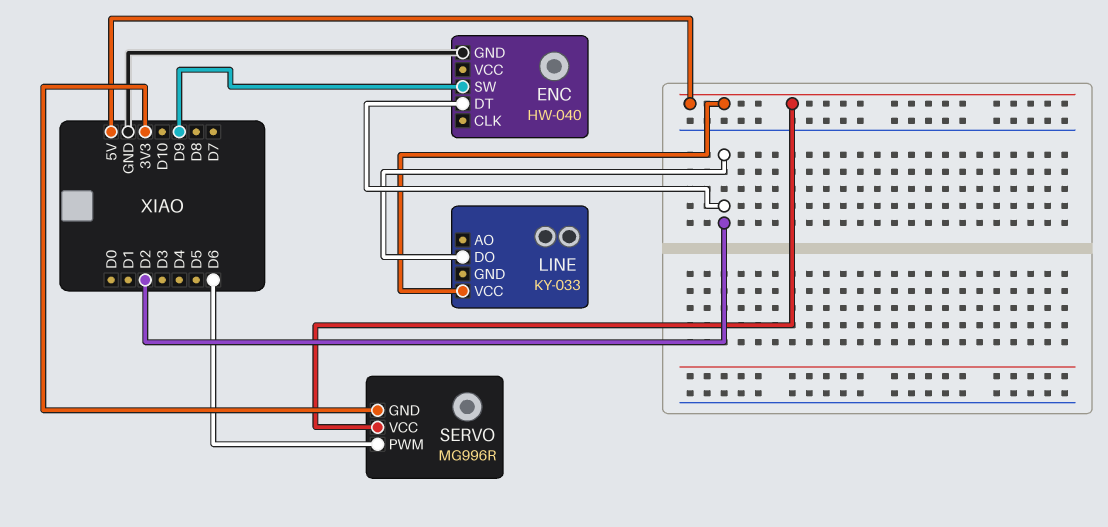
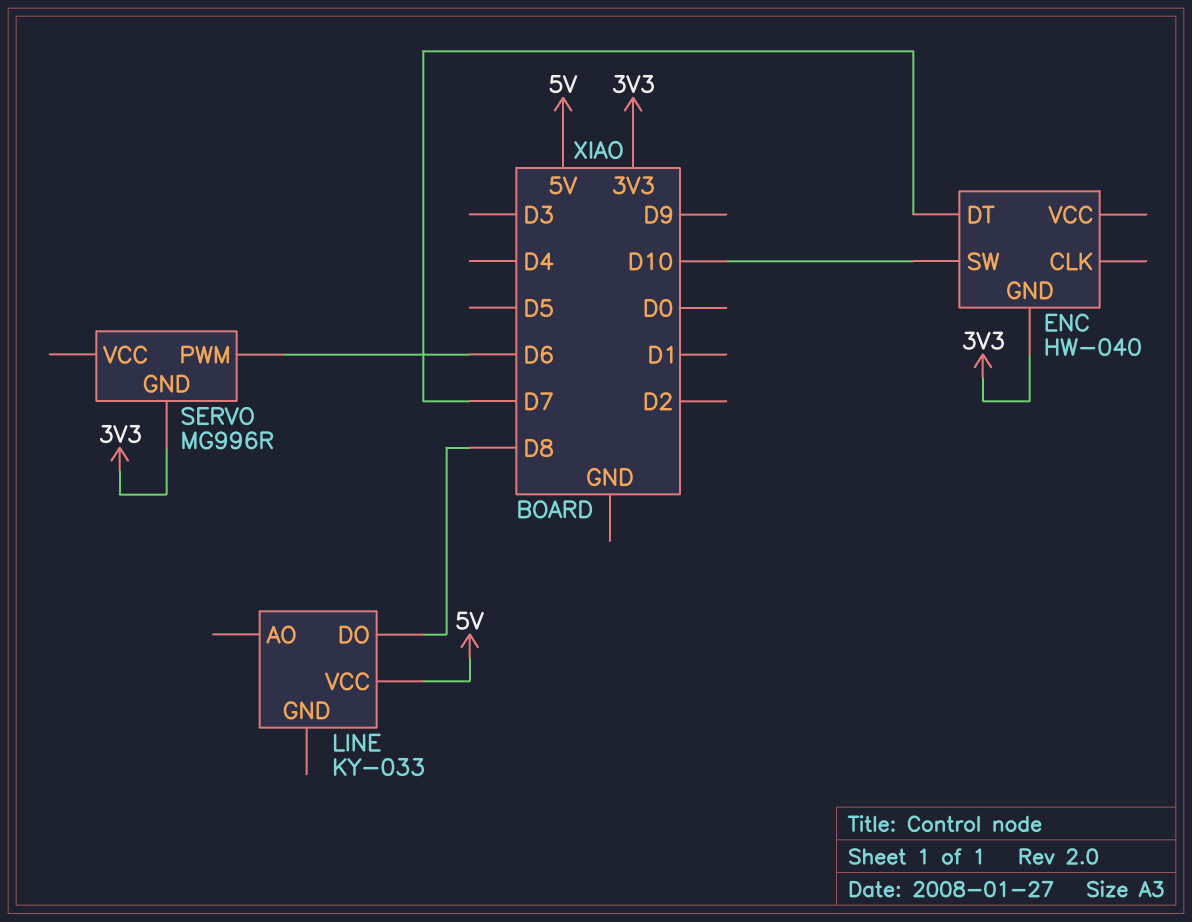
ENC pin DT: D2 -> D7
ENC pin GND: GND -> 3V3
ENC pin SW: D9 -> D10
LINE pin DO: D2 -> D8
SERVO pin VCC: 5V -> none

